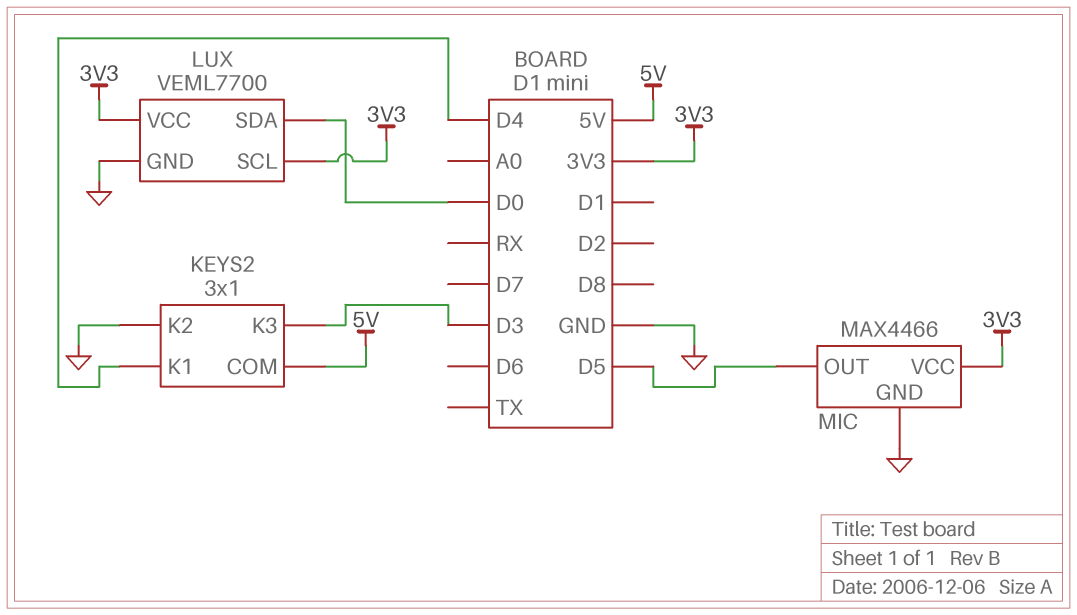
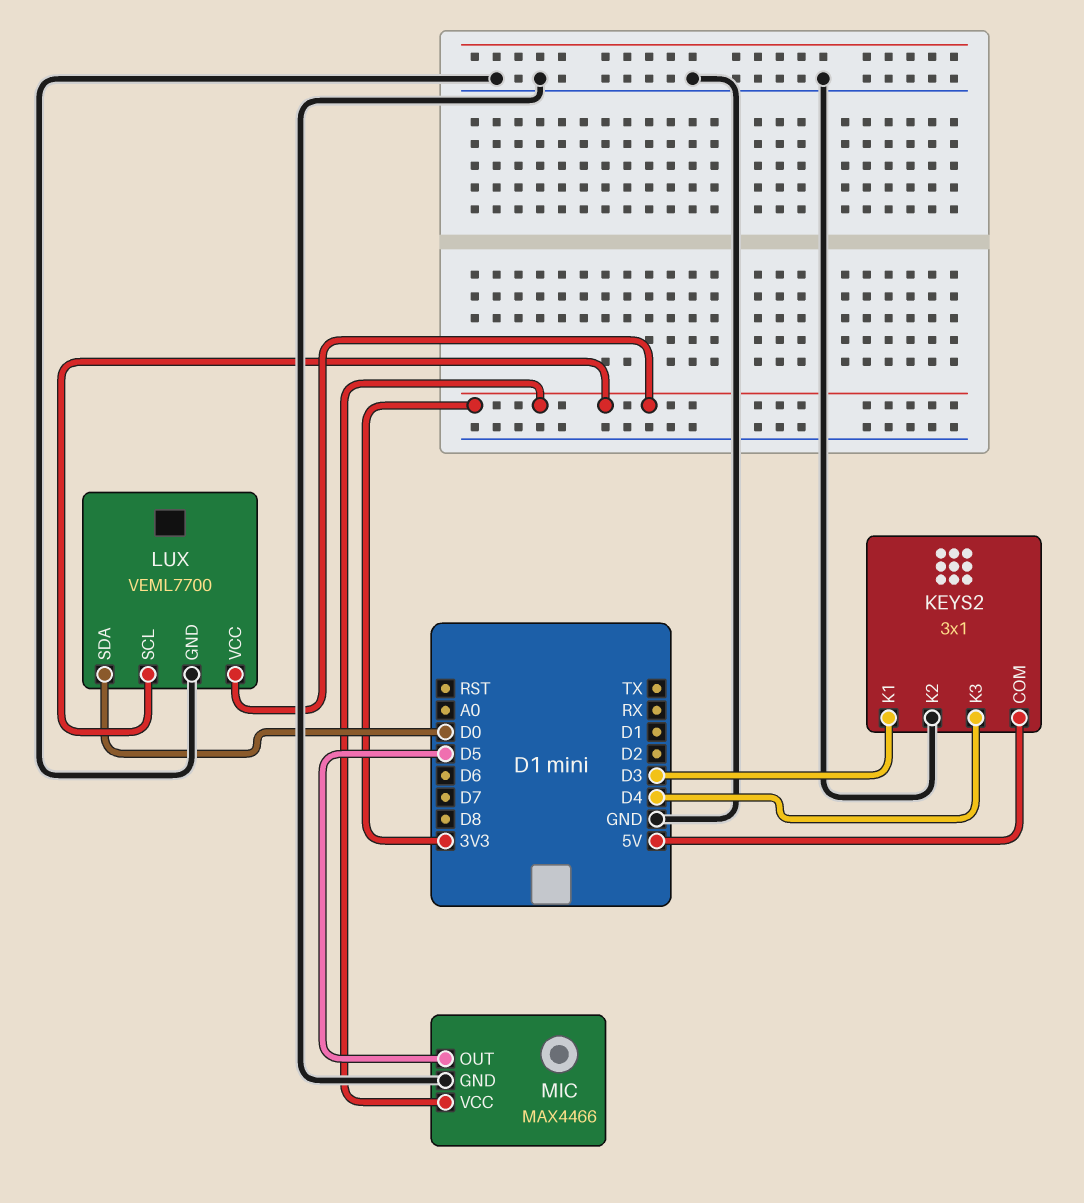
KEYS2 pin K1: D4 -> D3
KEYS2 pin K3: D3 -> D4

